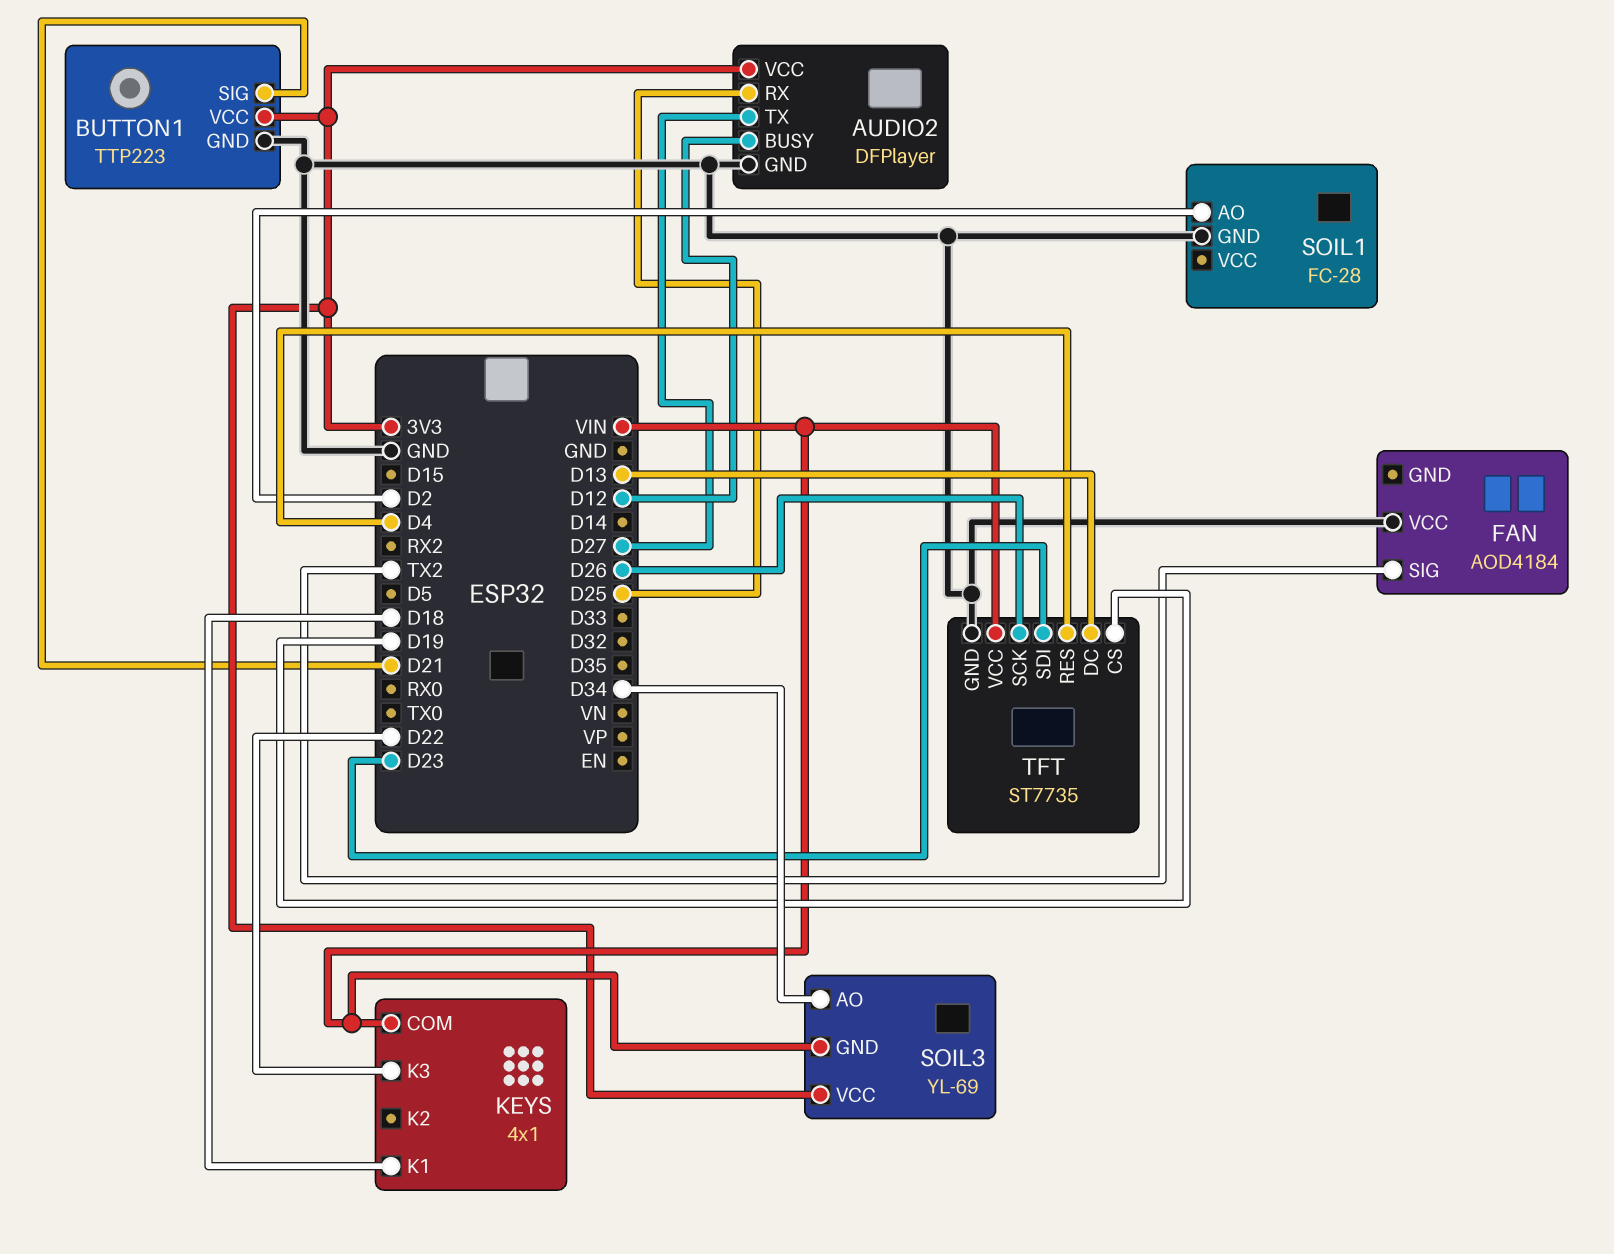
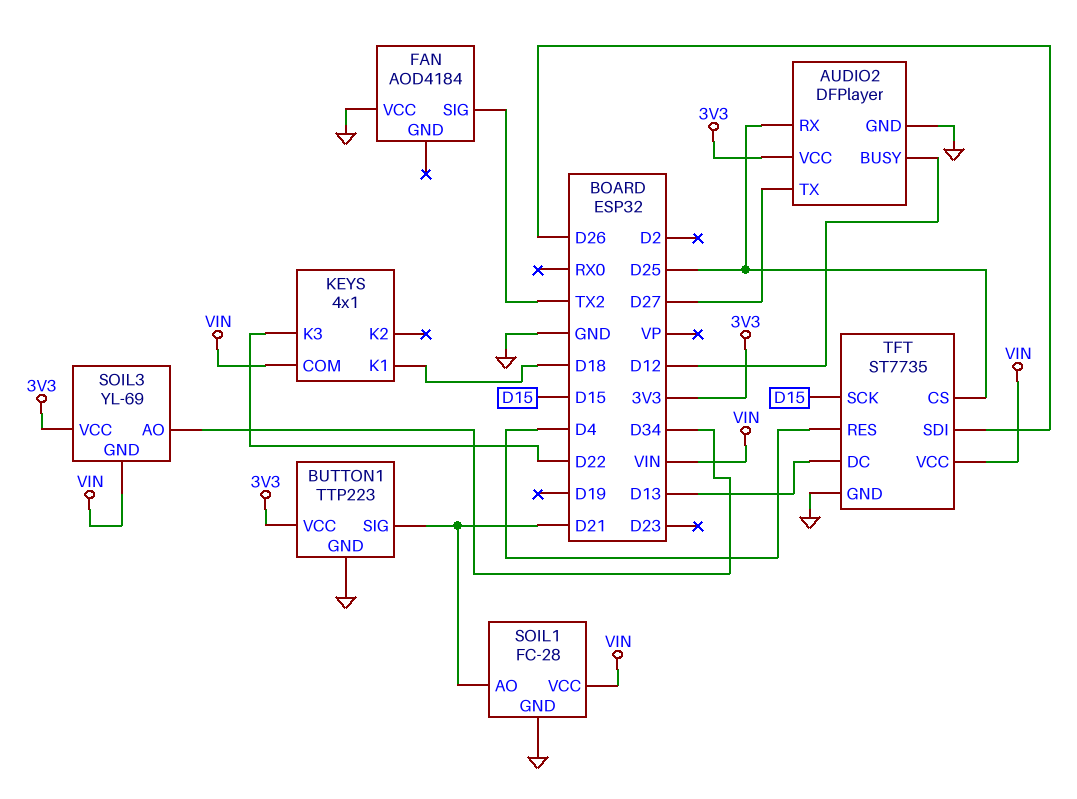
SOIL1 pin AO: D2 -> D21
SOIL1 pin VCC: none -> VIN
TFT pin CS: D19 -> D25
TFT pin SCK: D26 -> D15
TFT pin SDI: D23 -> D26

